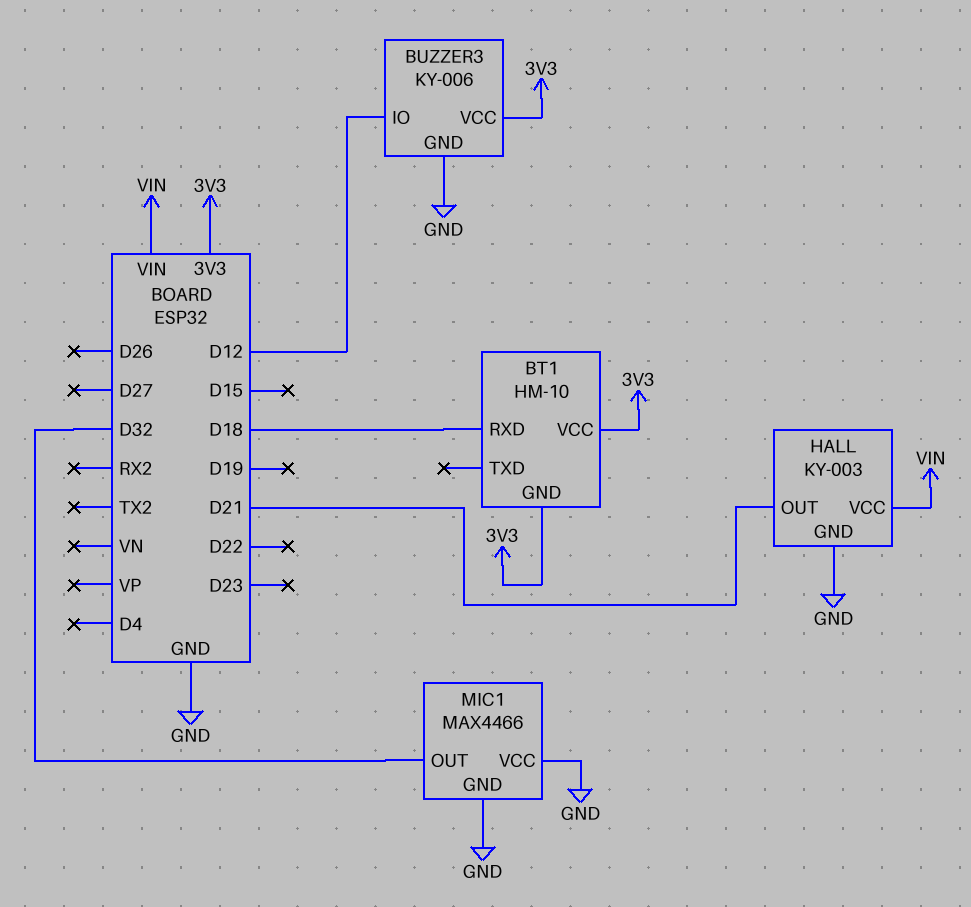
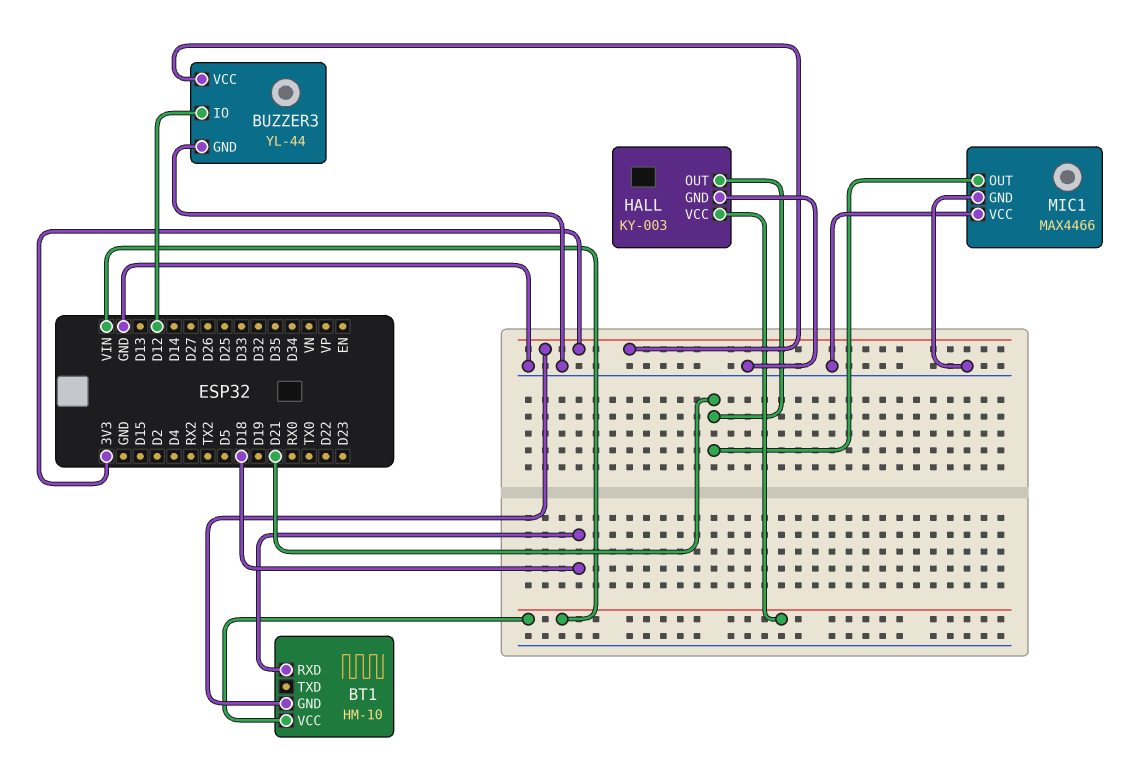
BT1 pin VCC: 3V3 -> VIN
BUZZER3: KY-006 -> YL-44
MIC1 pin OUT: D32 -> D21

